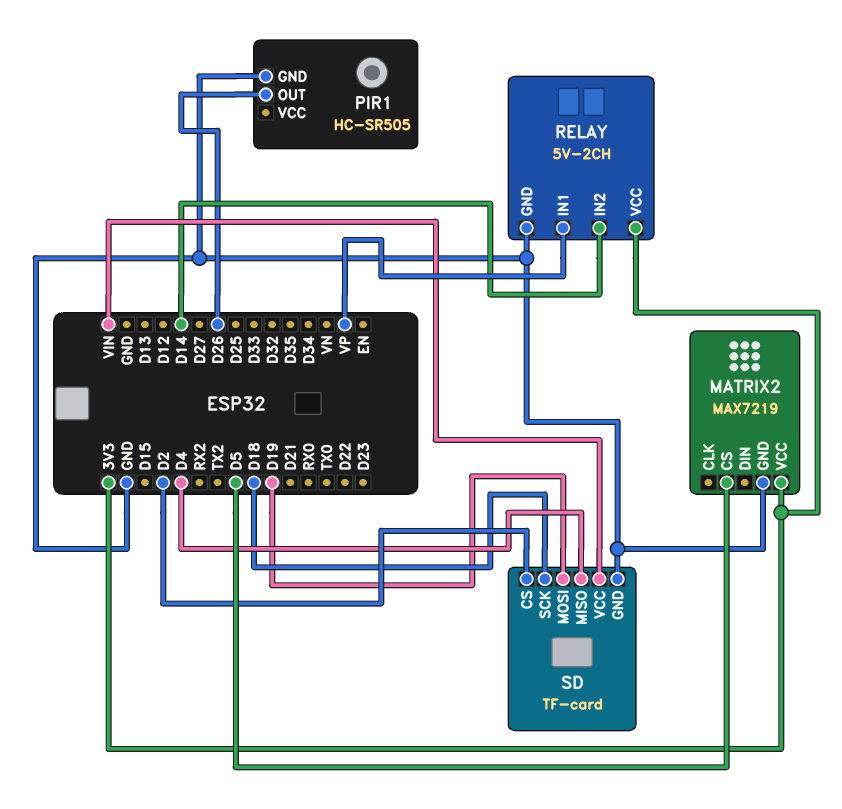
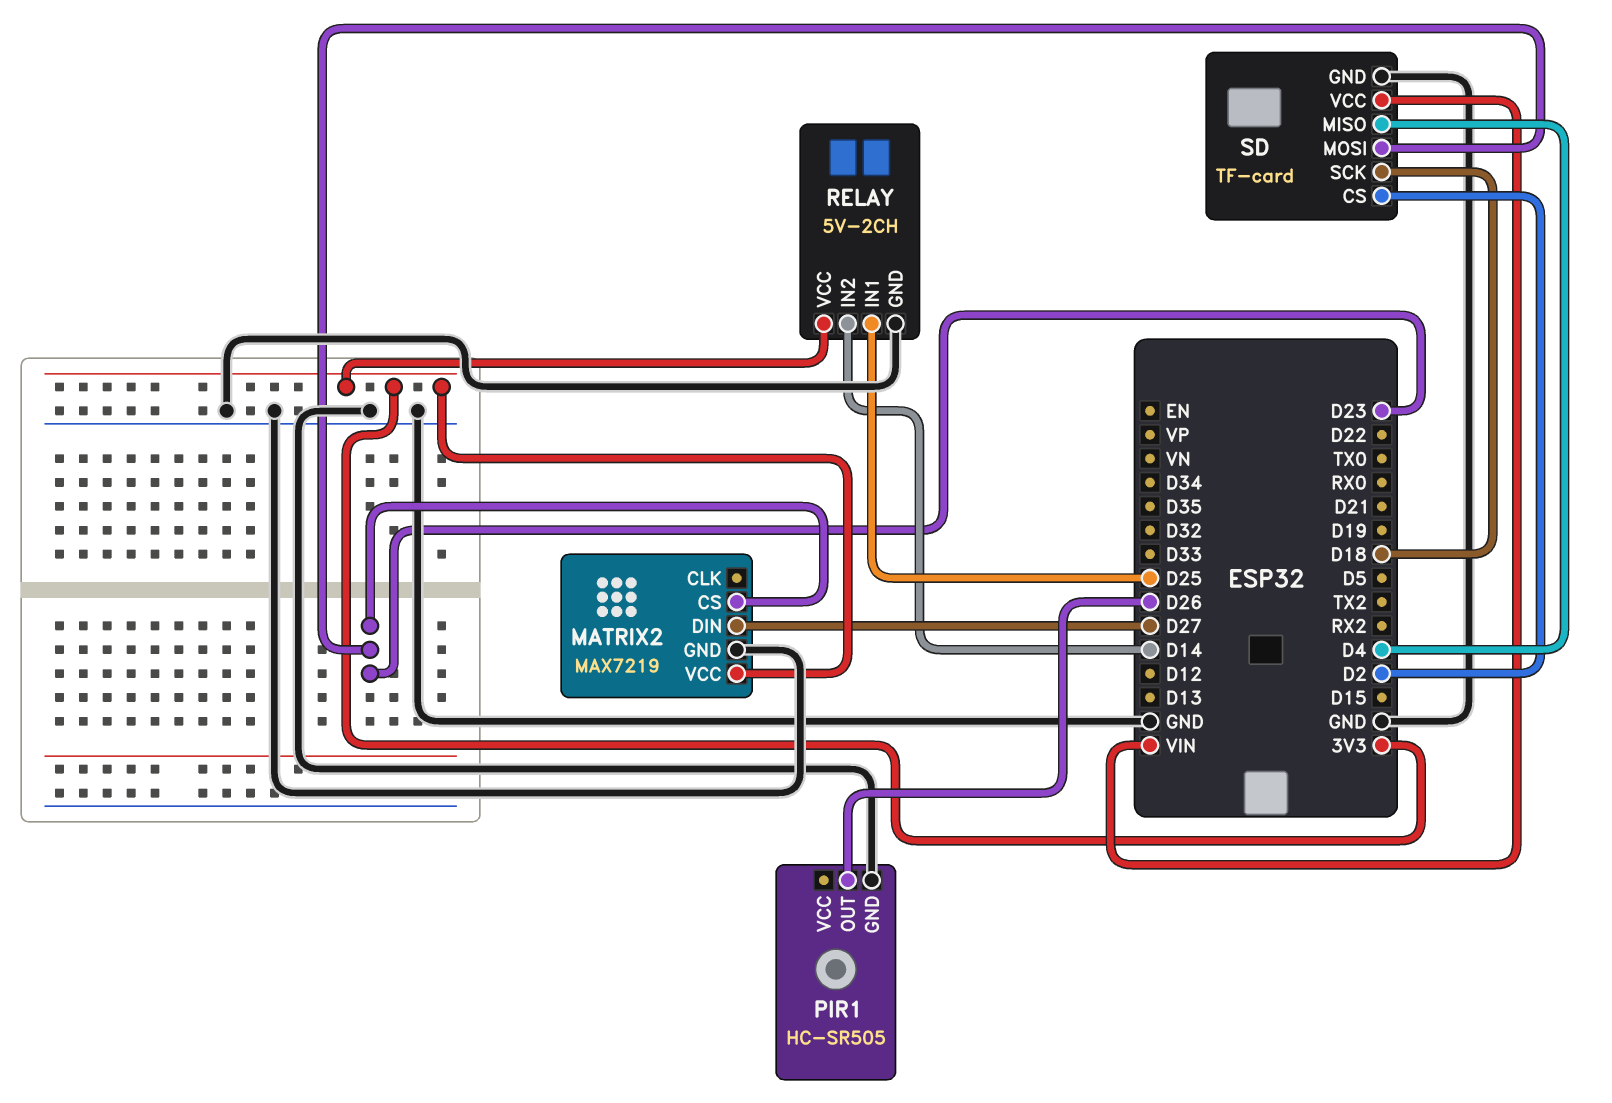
MATRIX2 pin CS: D5 -> D23
MATRIX2 pin DIN: none -> D27
RELAY pin IN1: VP -> D25
SD pin MOSI: D19 -> D23

